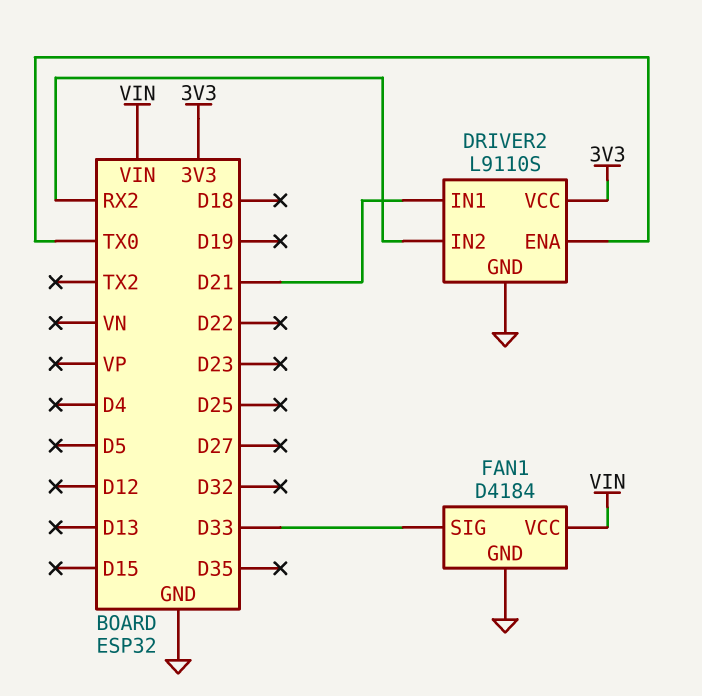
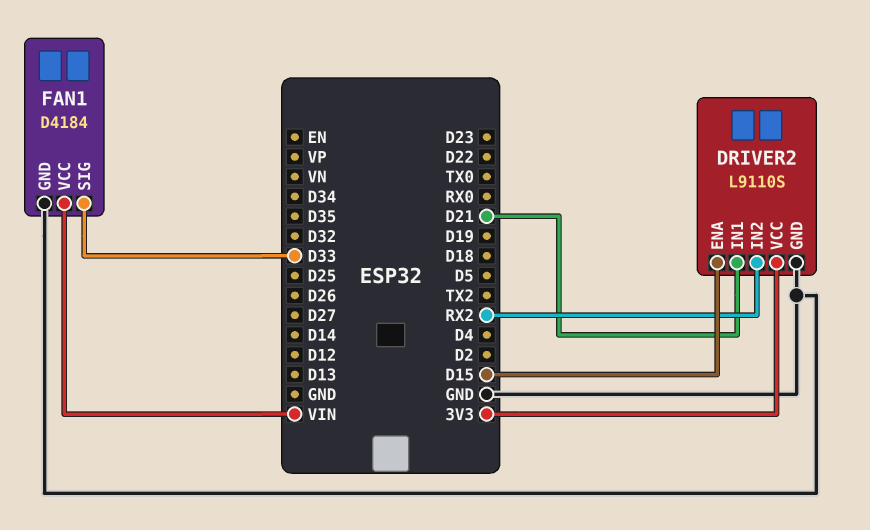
DRIVER2 pin ENA: TX0 -> D15

